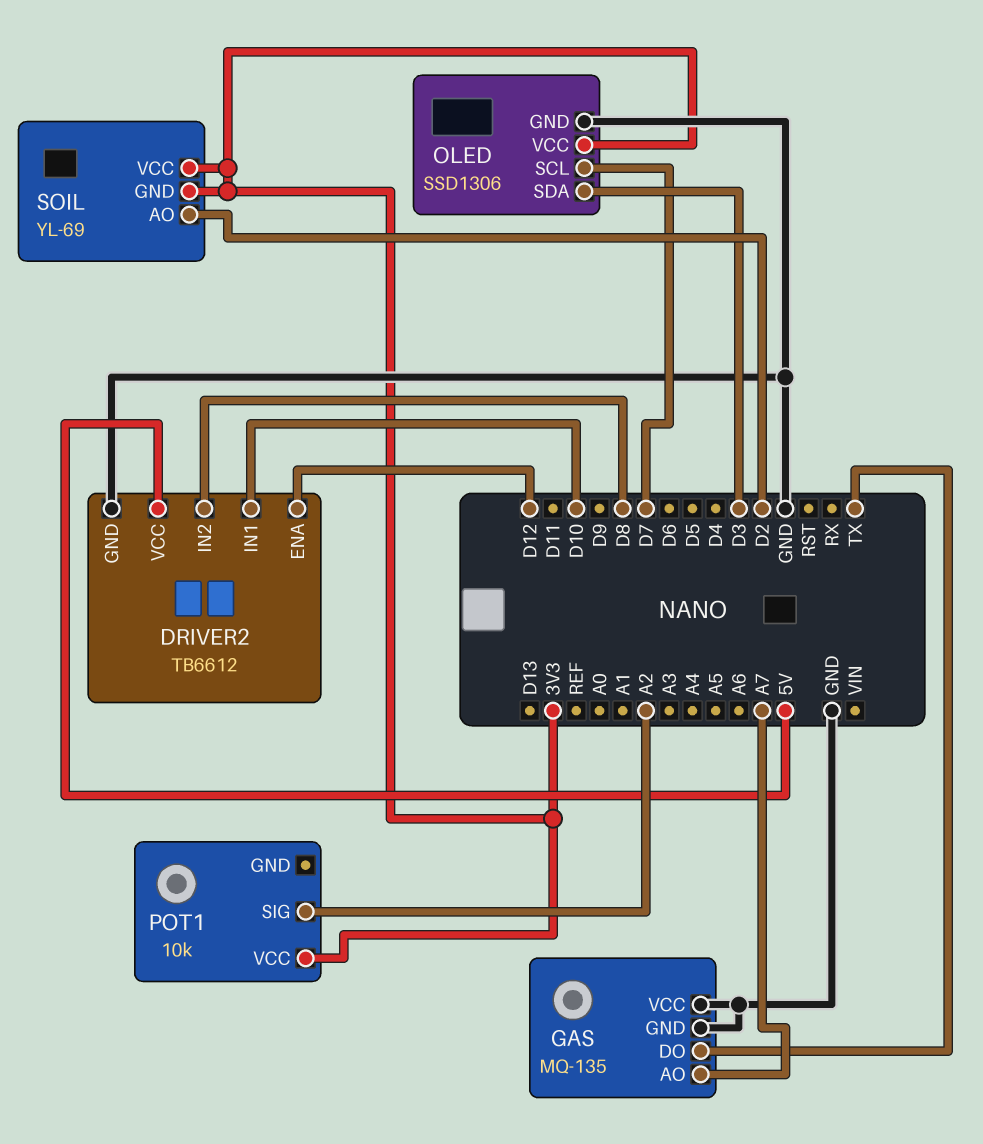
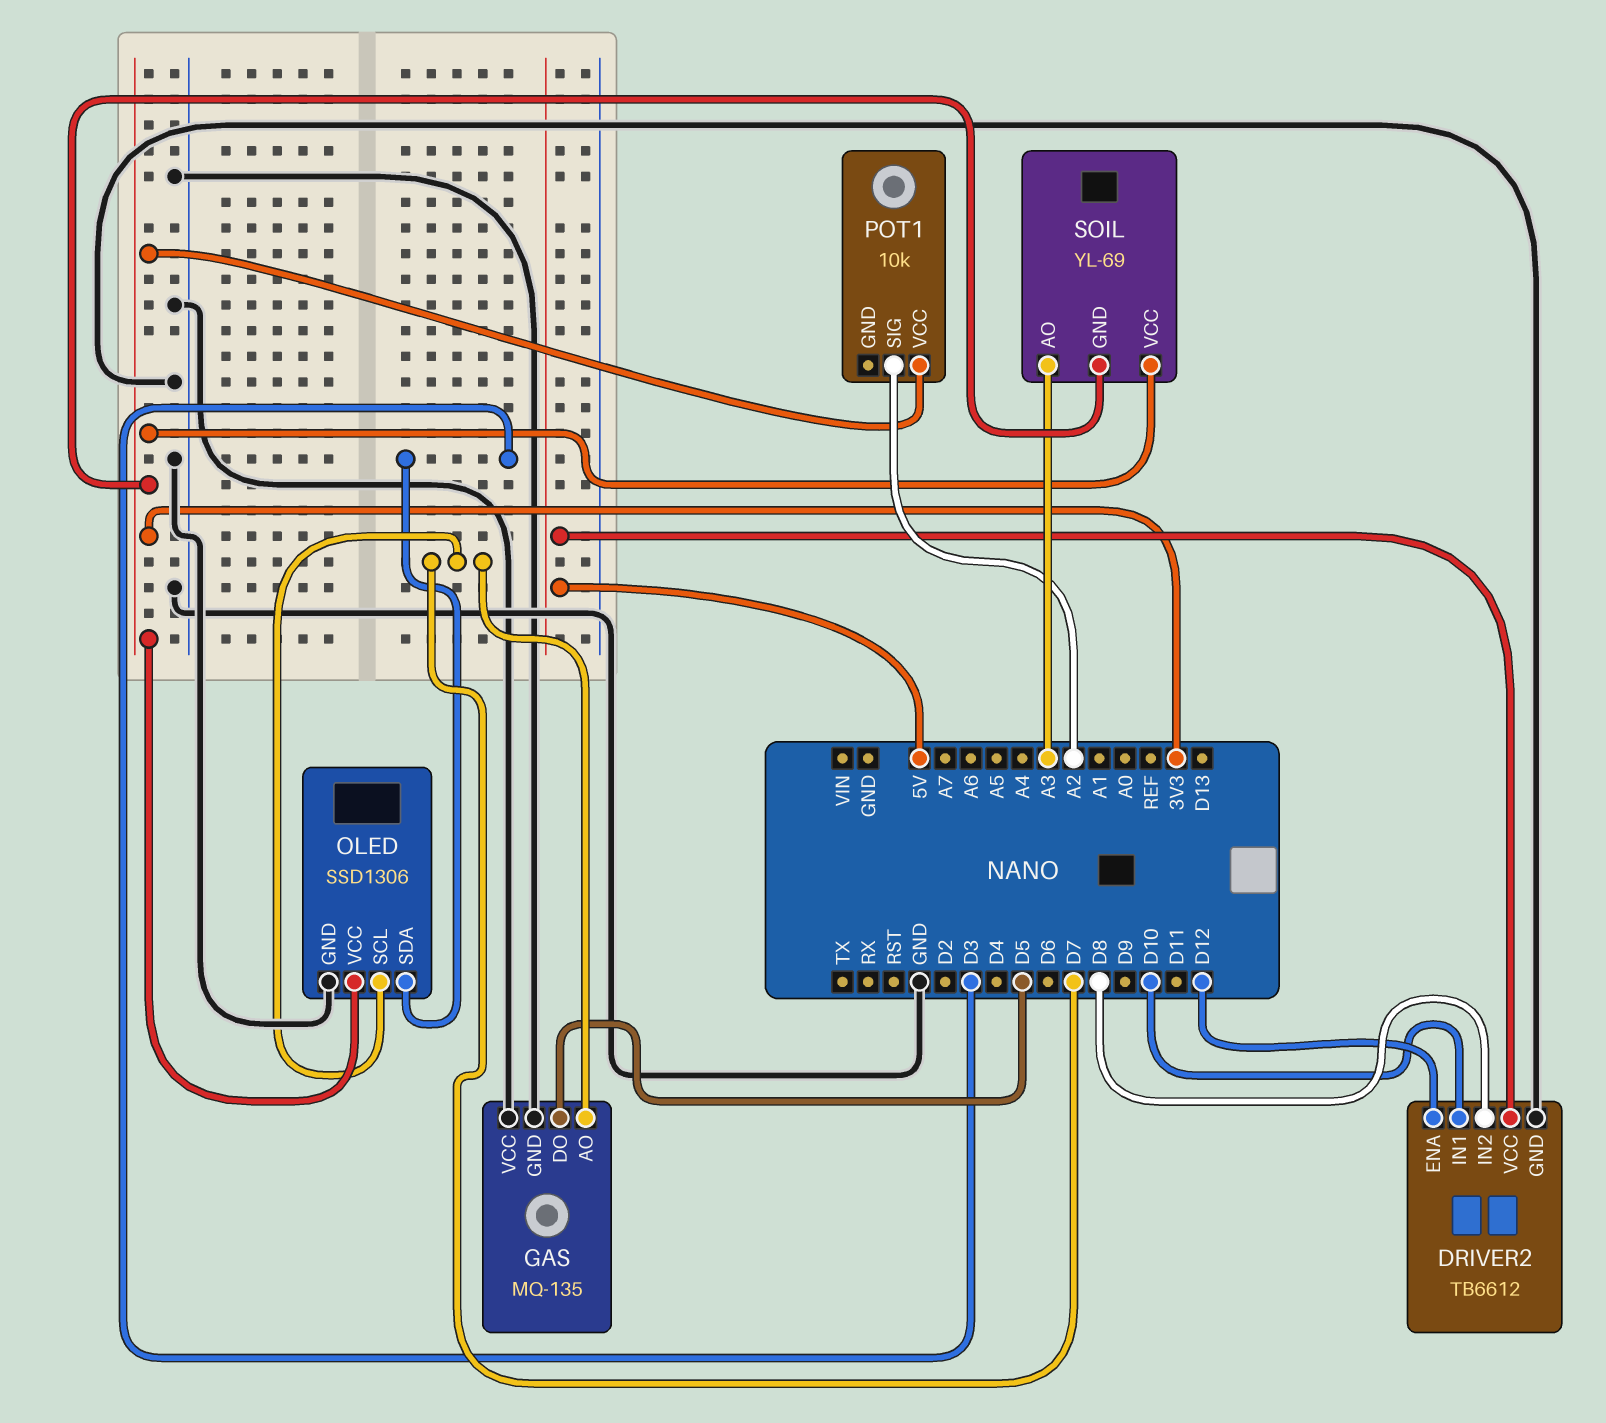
GAS pin AO: A7 -> D7
GAS pin DO: TX -> D5
SOIL pin AO: D2 -> A3

